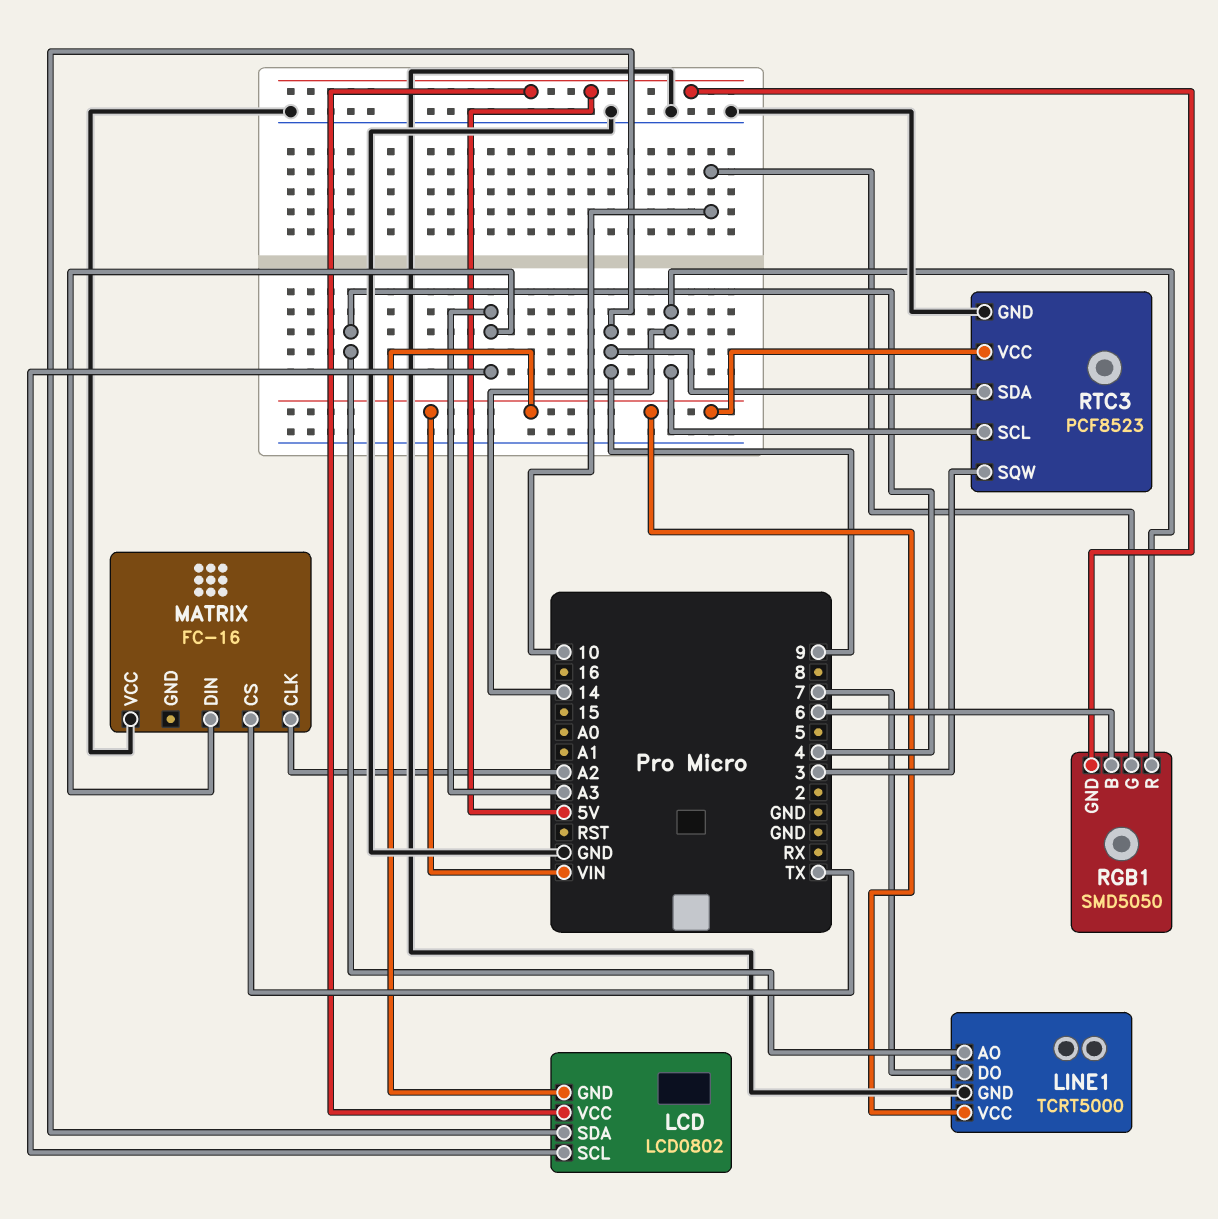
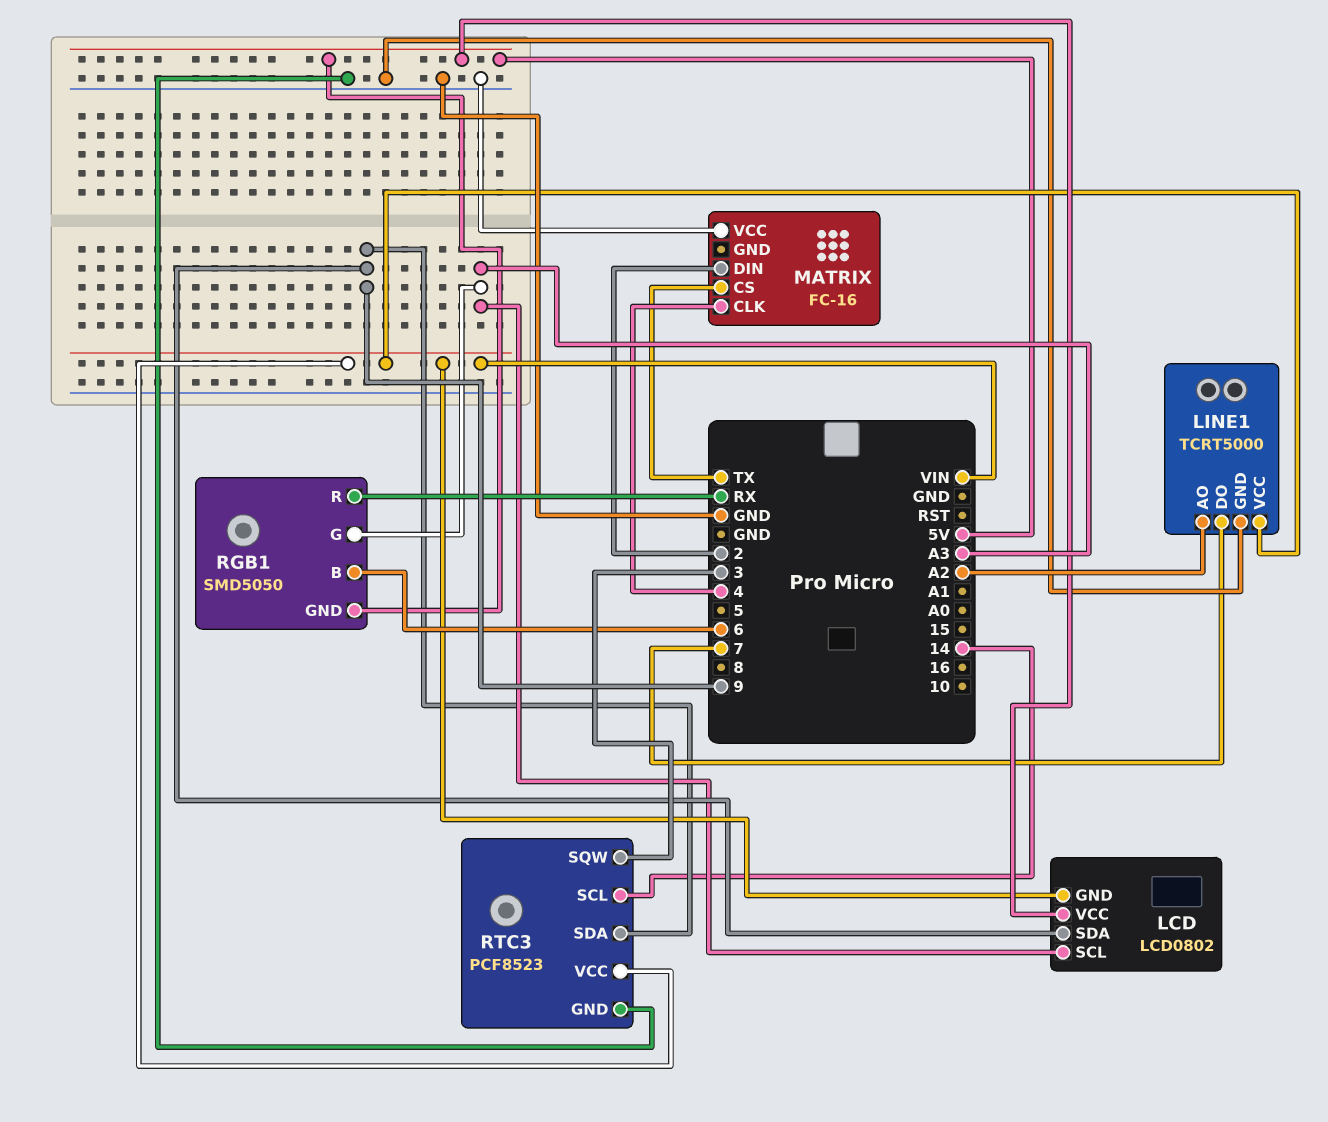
LINE1 pin AO: 4 -> A2
MATRIX pin CLK: A2 -> 4
MATRIX pin DIN: A3 -> 2
RGB1 pin G: 10 -> A3
RGB1 pin R: 14 -> RX

